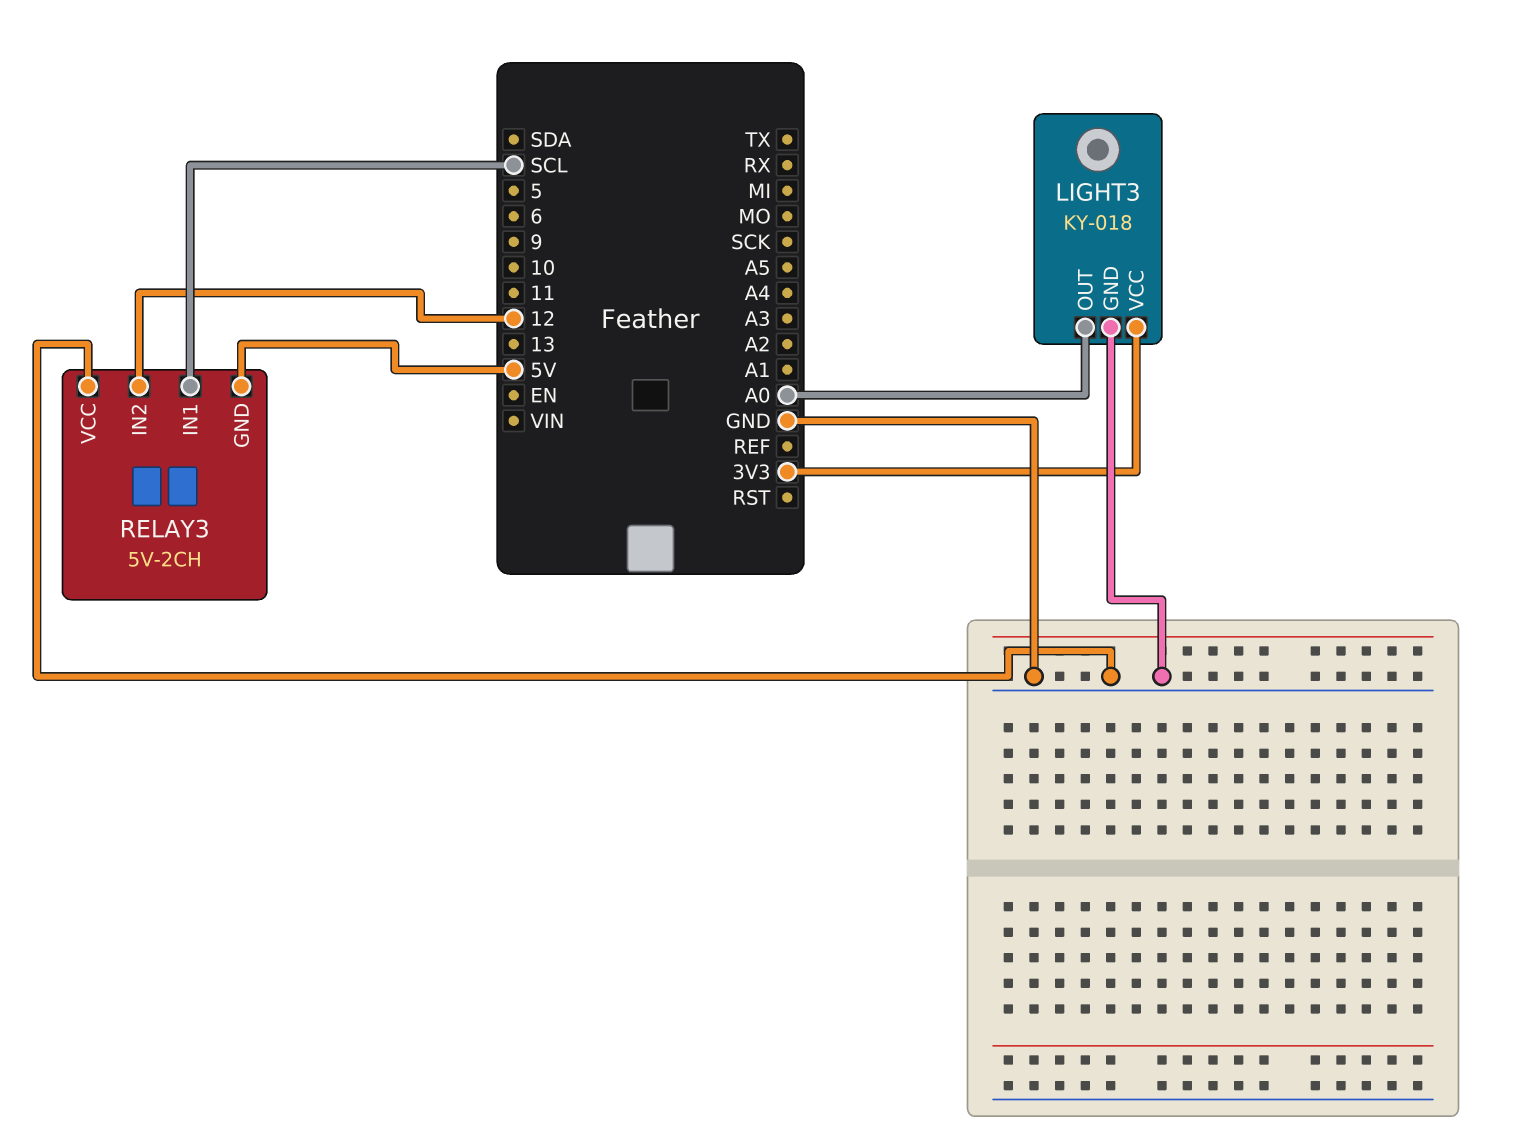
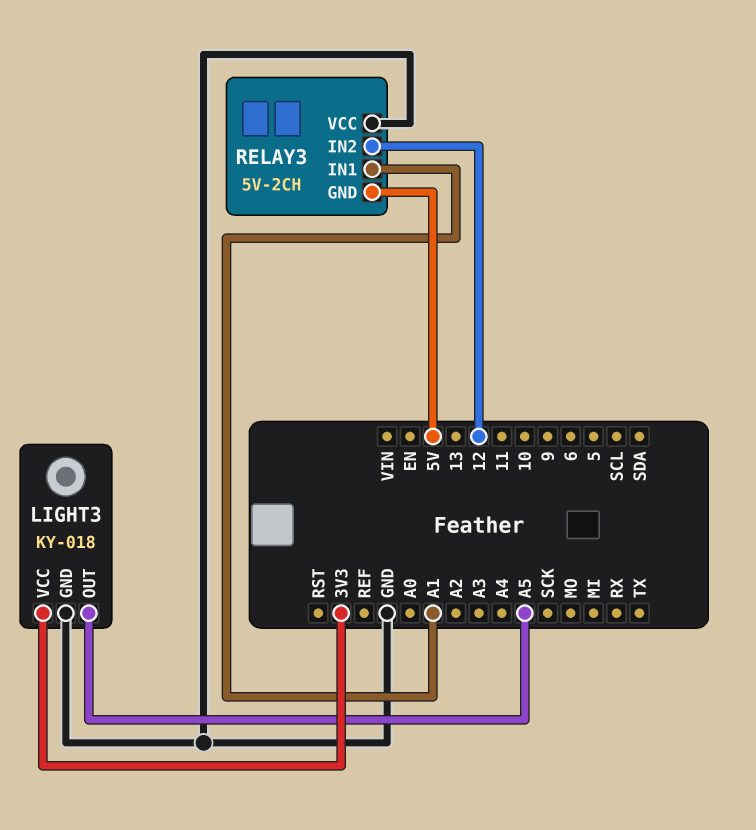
LIGHT3 pin OUT: A0 -> A5
RELAY3 pin IN1: SCL -> A1

